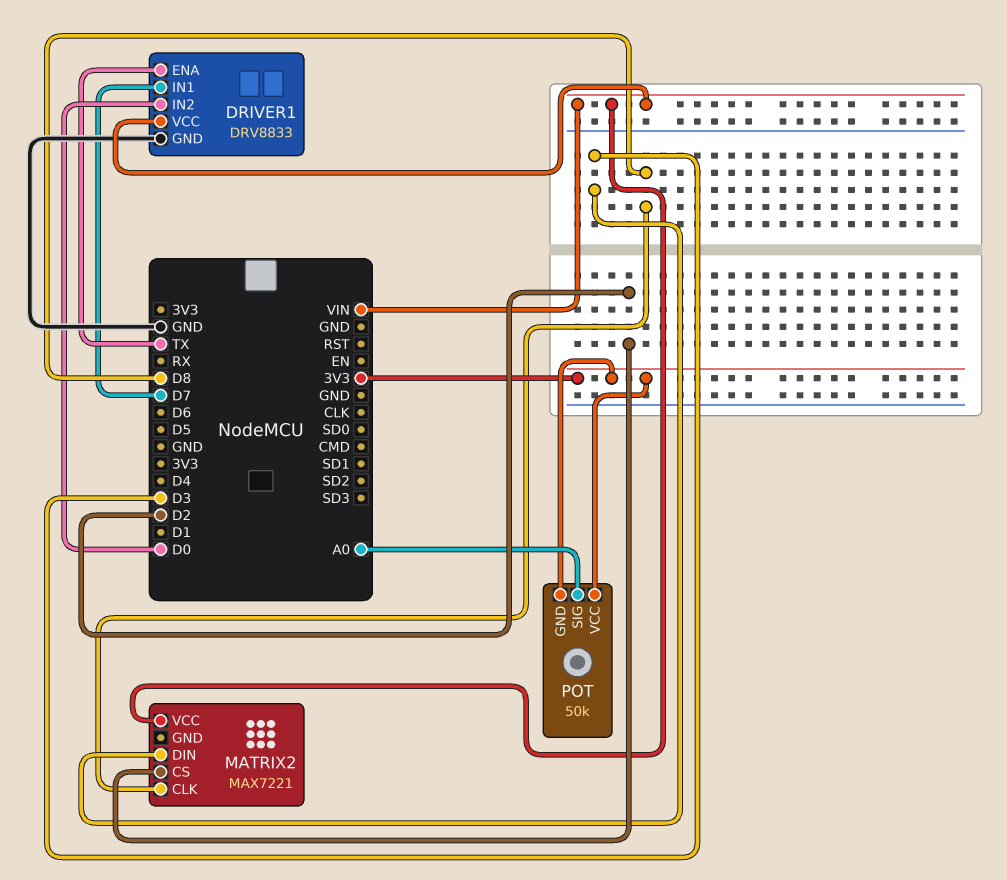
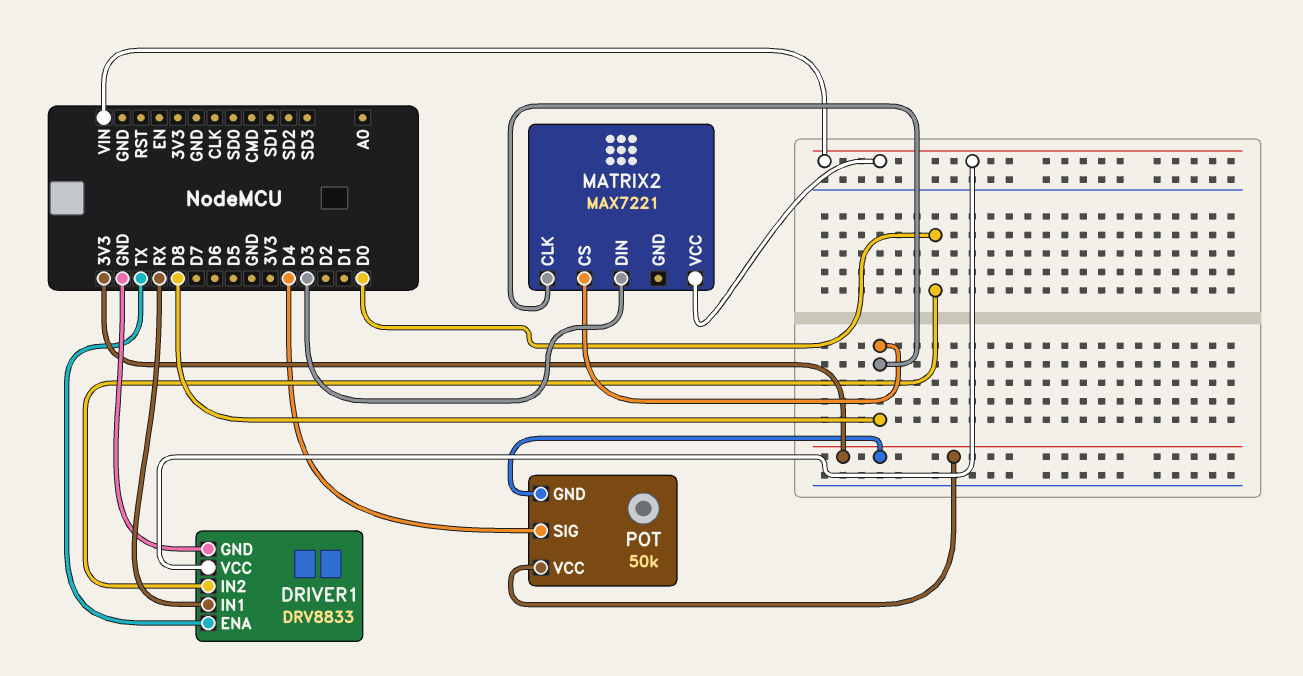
DRIVER1 pin IN1: D7 -> RX
MATRIX2 pin CS: D2 -> D8
POT pin SIG: A0 -> D4

